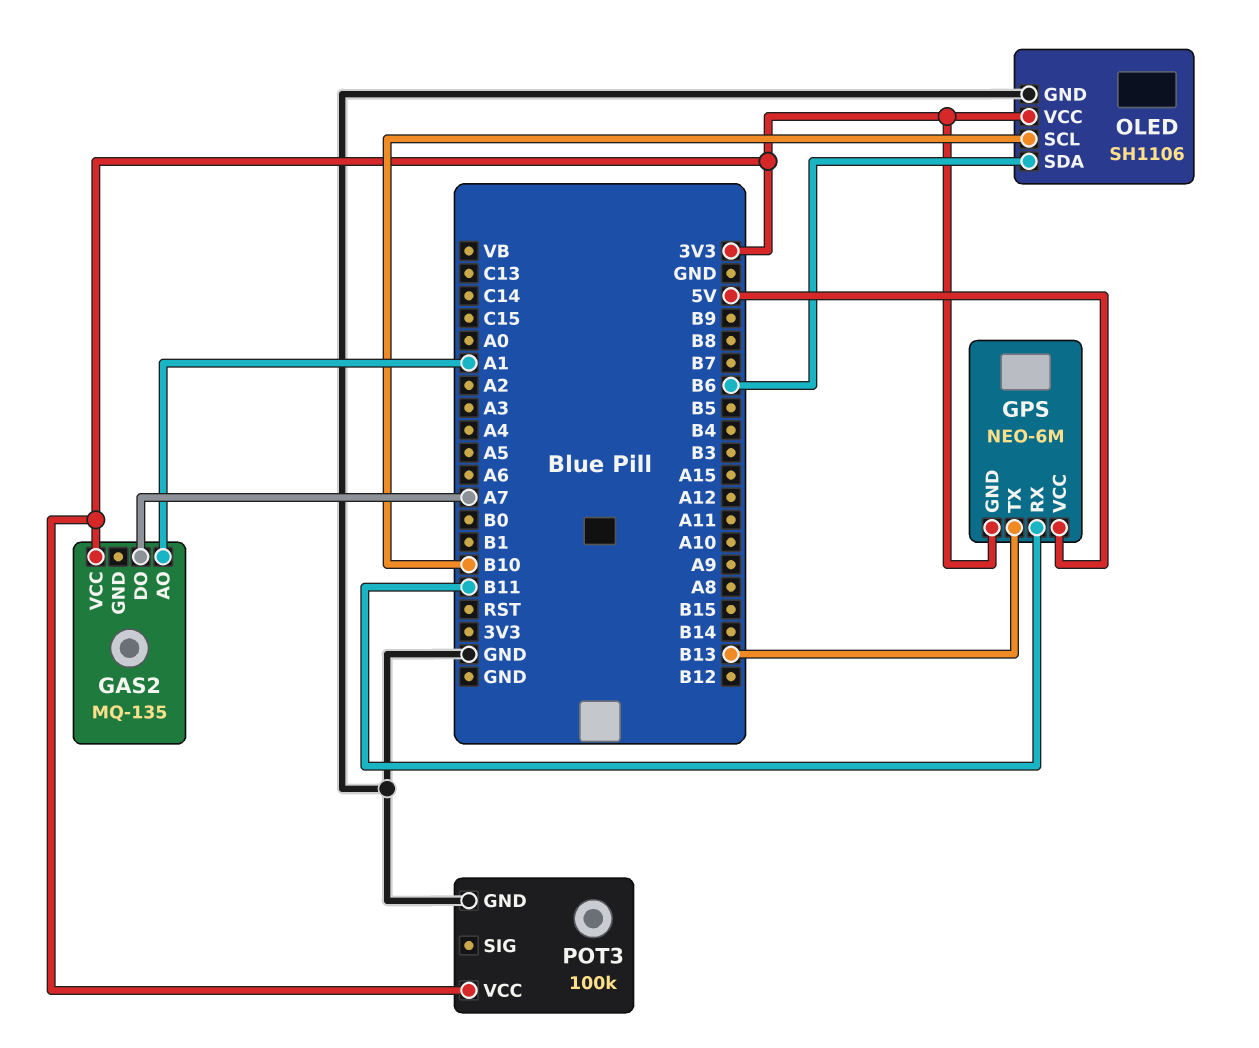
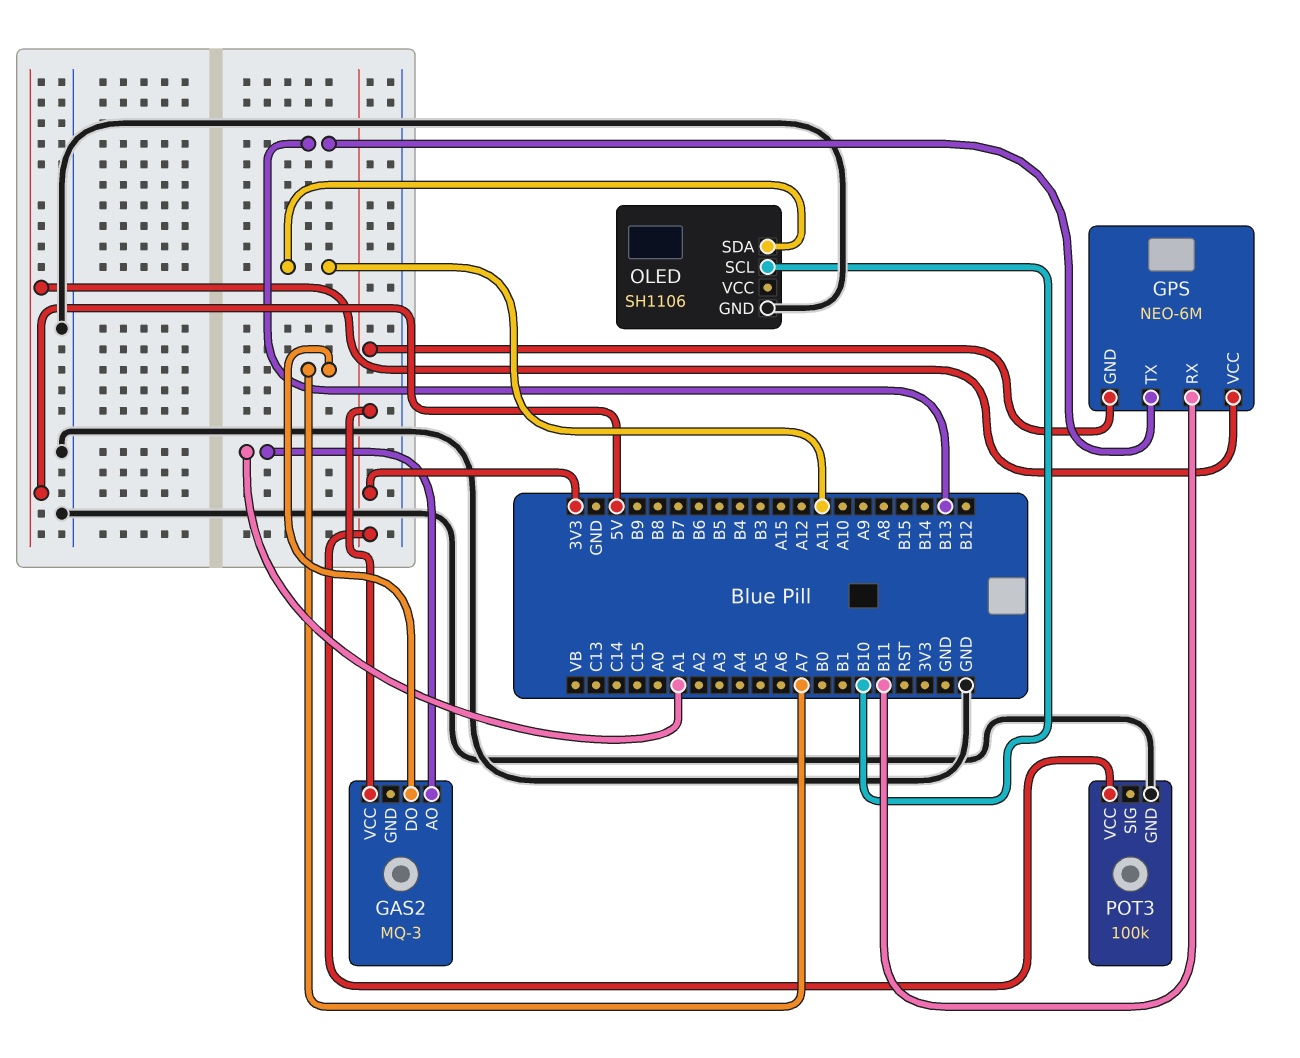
GAS2: MQ-135 -> MQ-3
OLED pin SDA: B6 -> A11
OLED pin VCC: 3V3 -> none

